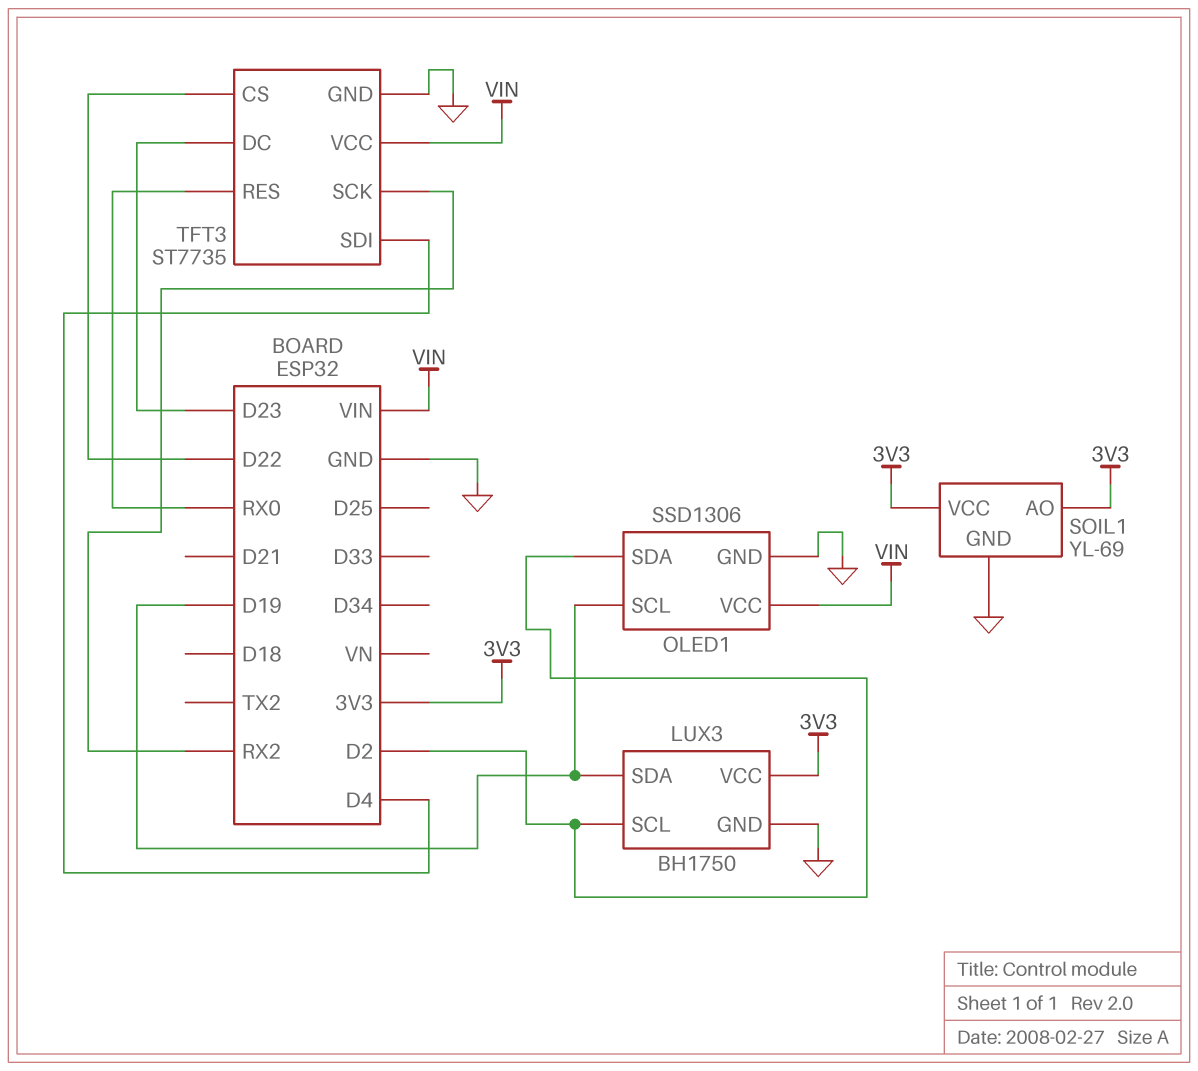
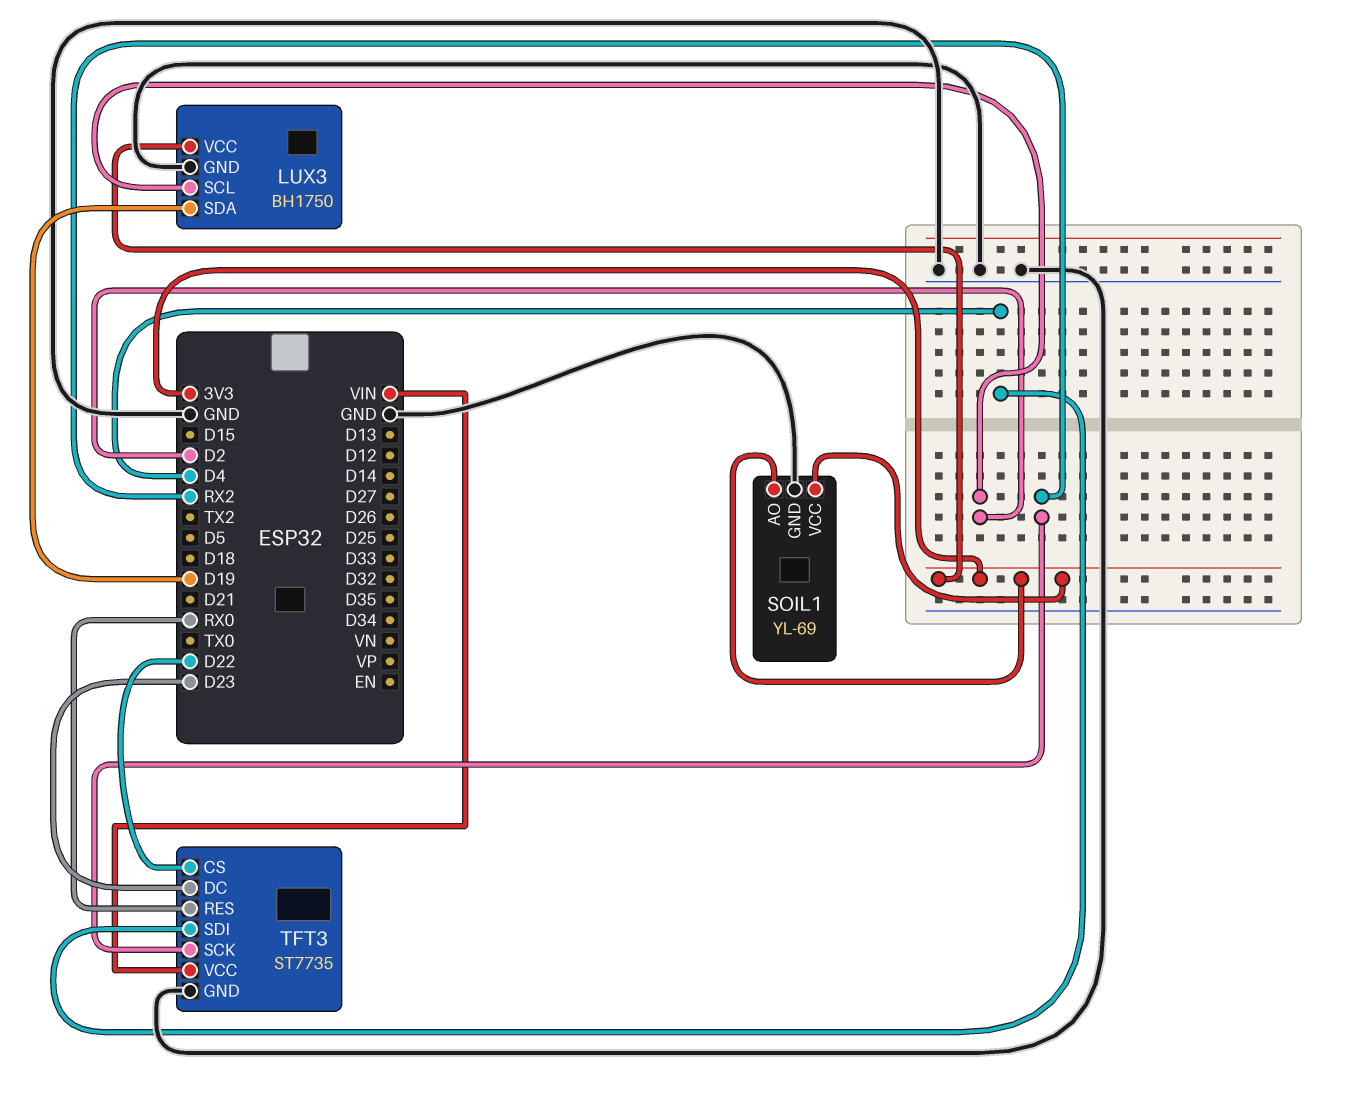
OLED1: SSD1306 -> none
OLED1 pin GND: GND -> none
OLED1 pin SCL: D19 -> none
OLED1 pin SDA: D2 -> none
OLED1 pin VCC: VIN -> none

